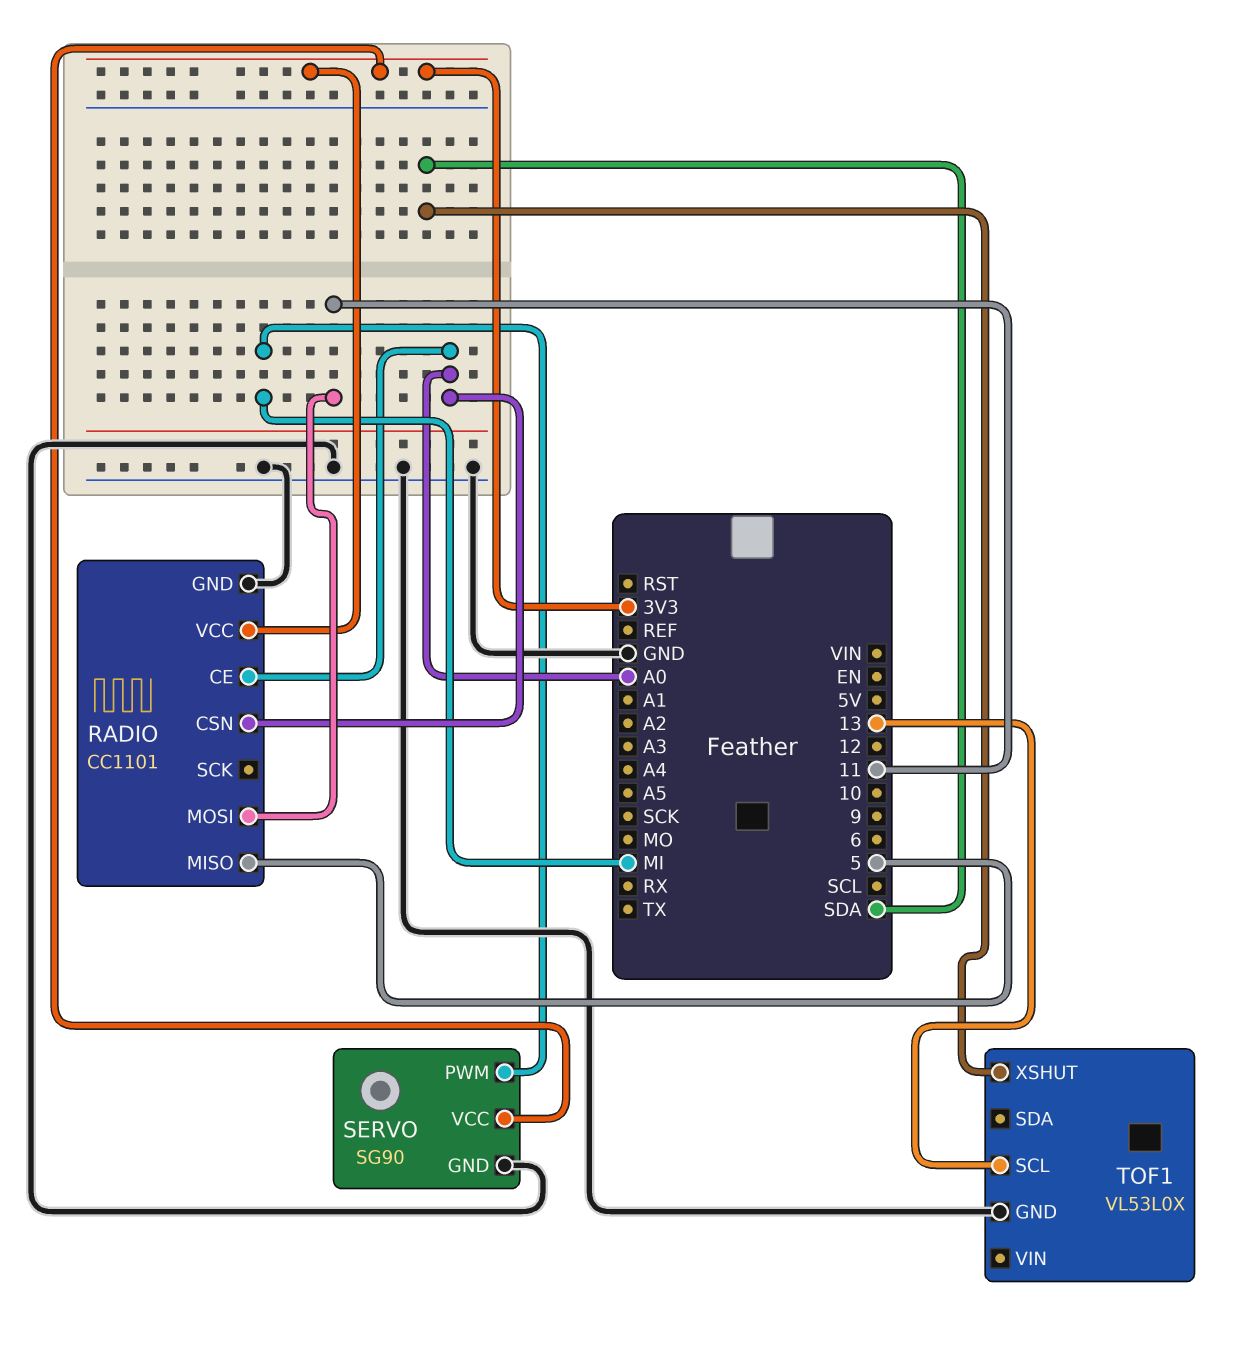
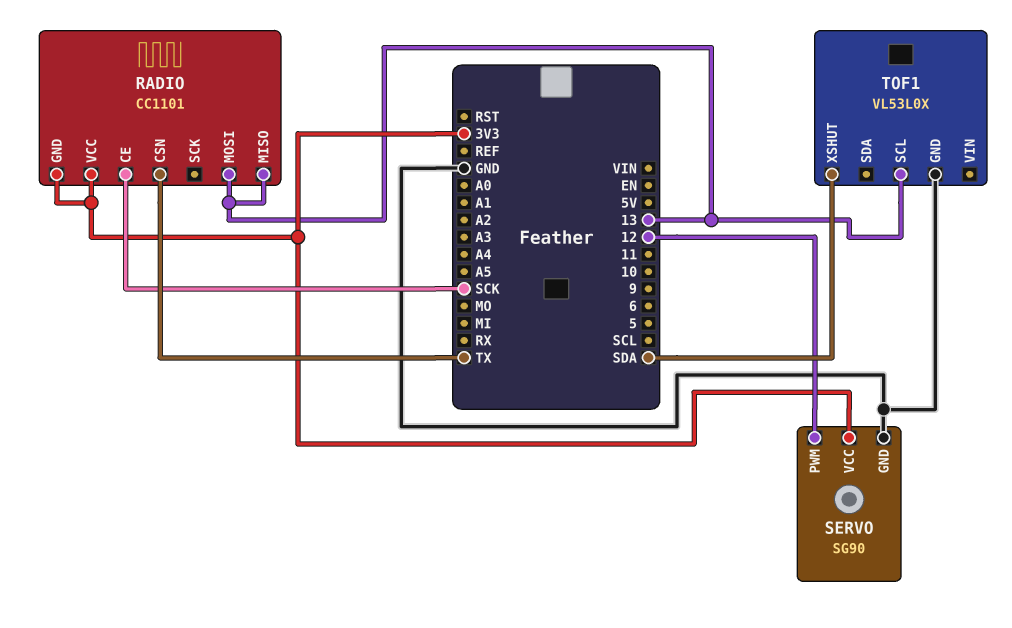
RADIO pin CE: A0 -> SCK
RADIO pin CSN: A0 -> TX
RADIO pin GND: GND -> 3V3
RADIO pin MISO: 5 -> 13
RADIO pin MOSI: 11 -> 13
SERVO pin PWM: MI -> 12

